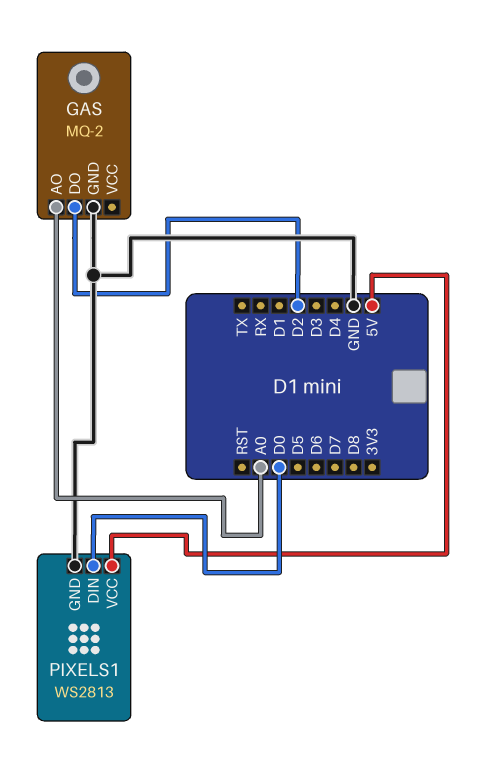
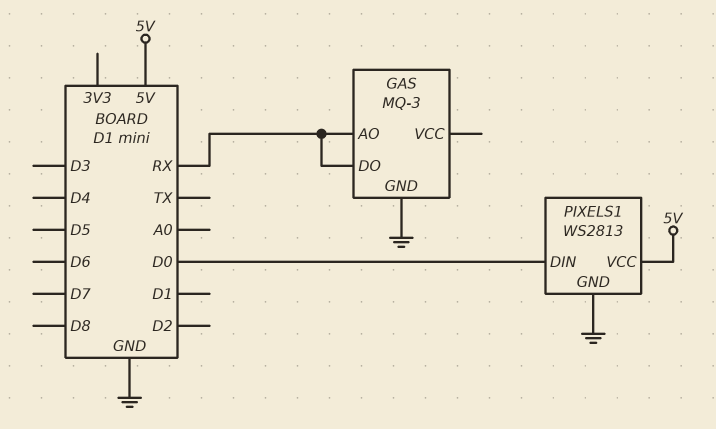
GAS: MQ-2 -> MQ-3
GAS pin AO: A0 -> RX
GAS pin DO: D2 -> RX

